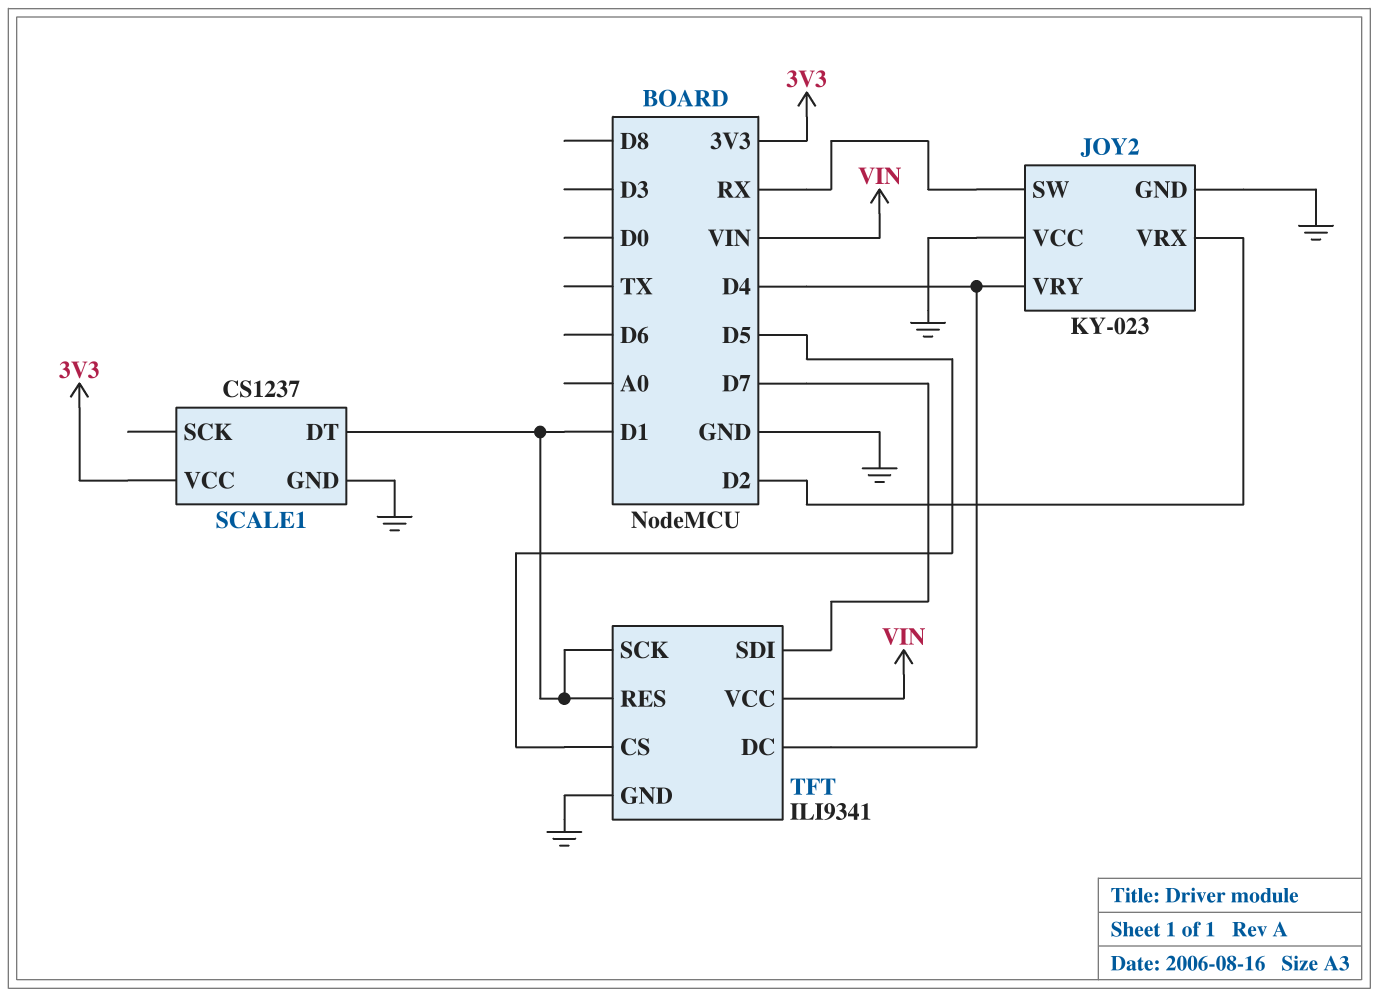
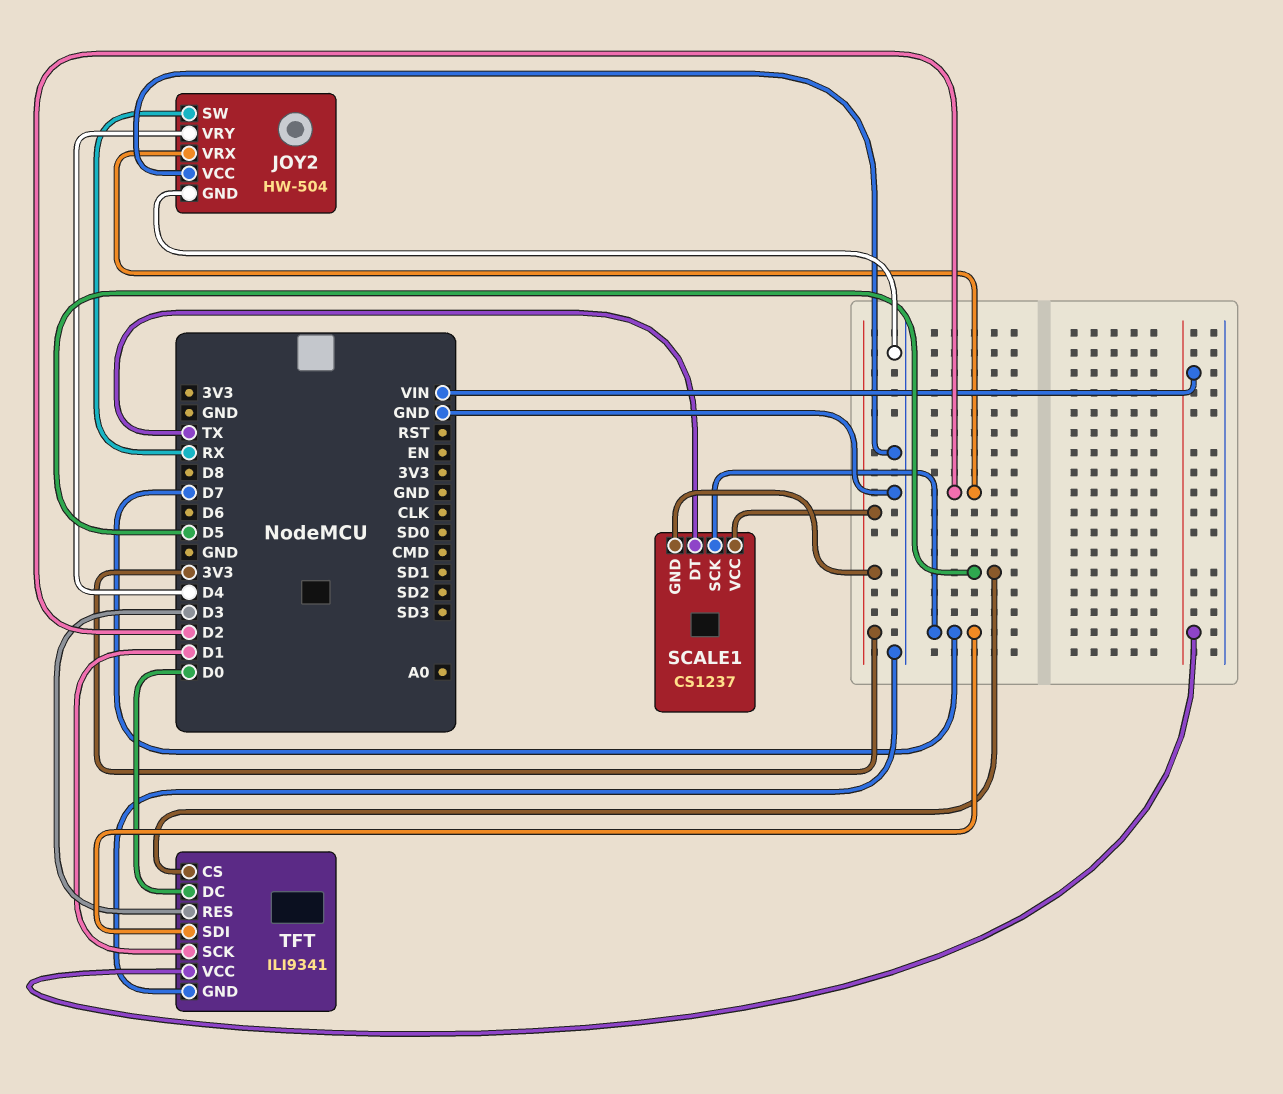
JOY2: KY-023 -> HW-504
SCALE1 pin DT: D1 -> TX
SCALE1 pin GND: GND -> 3V3
SCALE1 pin SCK: none -> D7
TFT pin DC: D4 -> D0
TFT pin RES: D1 -> D3

